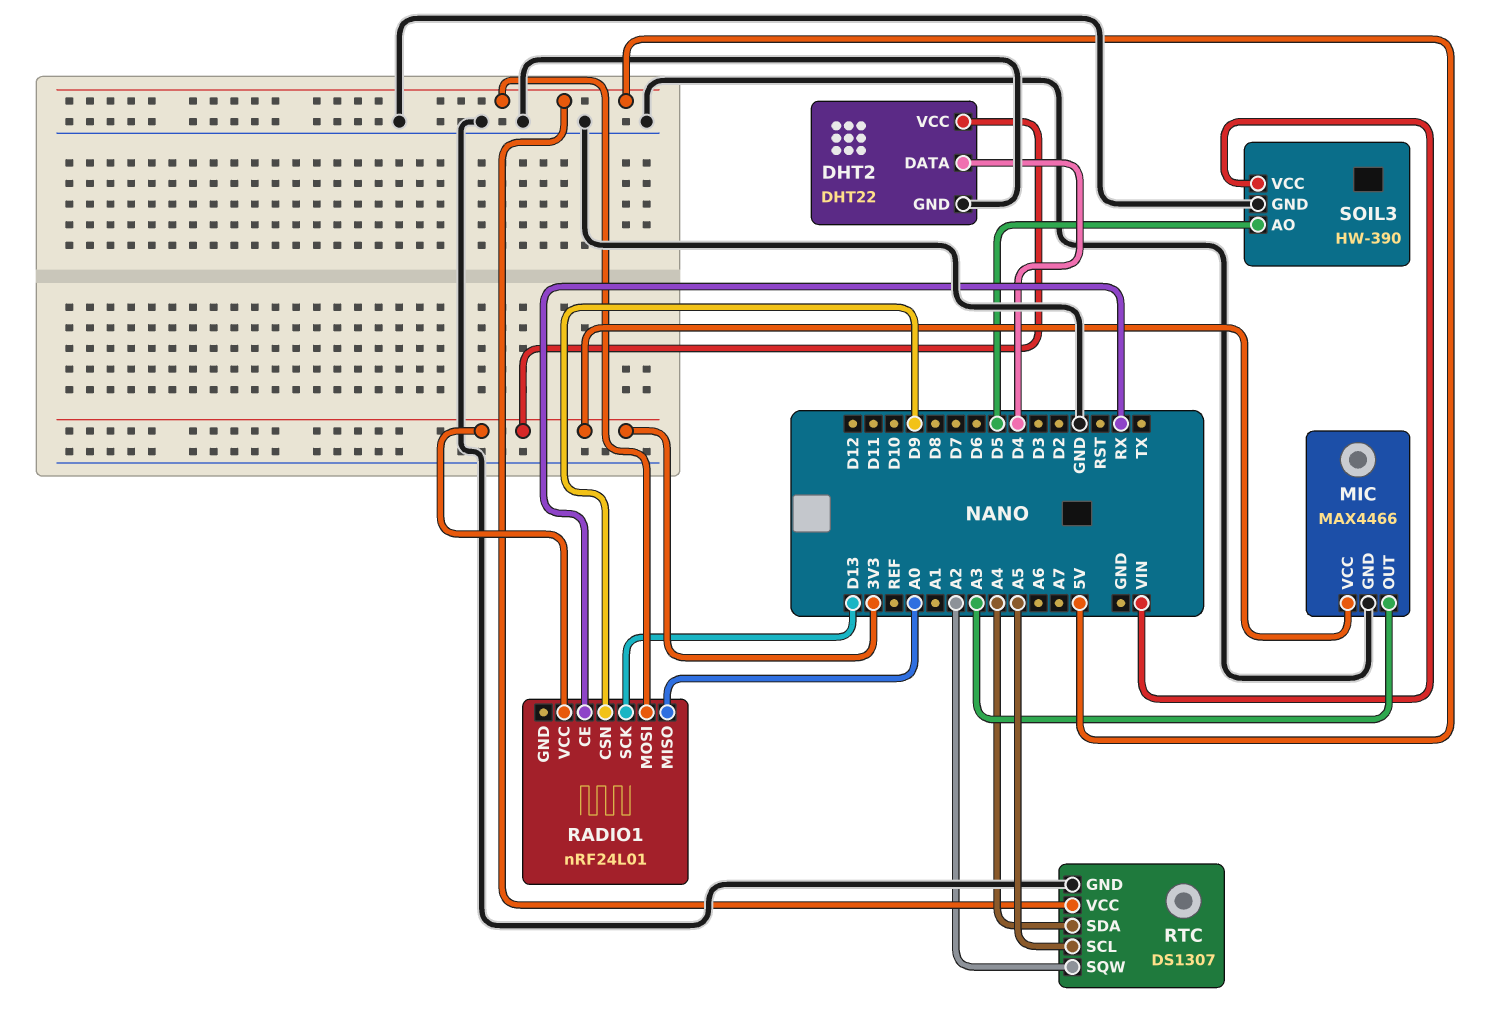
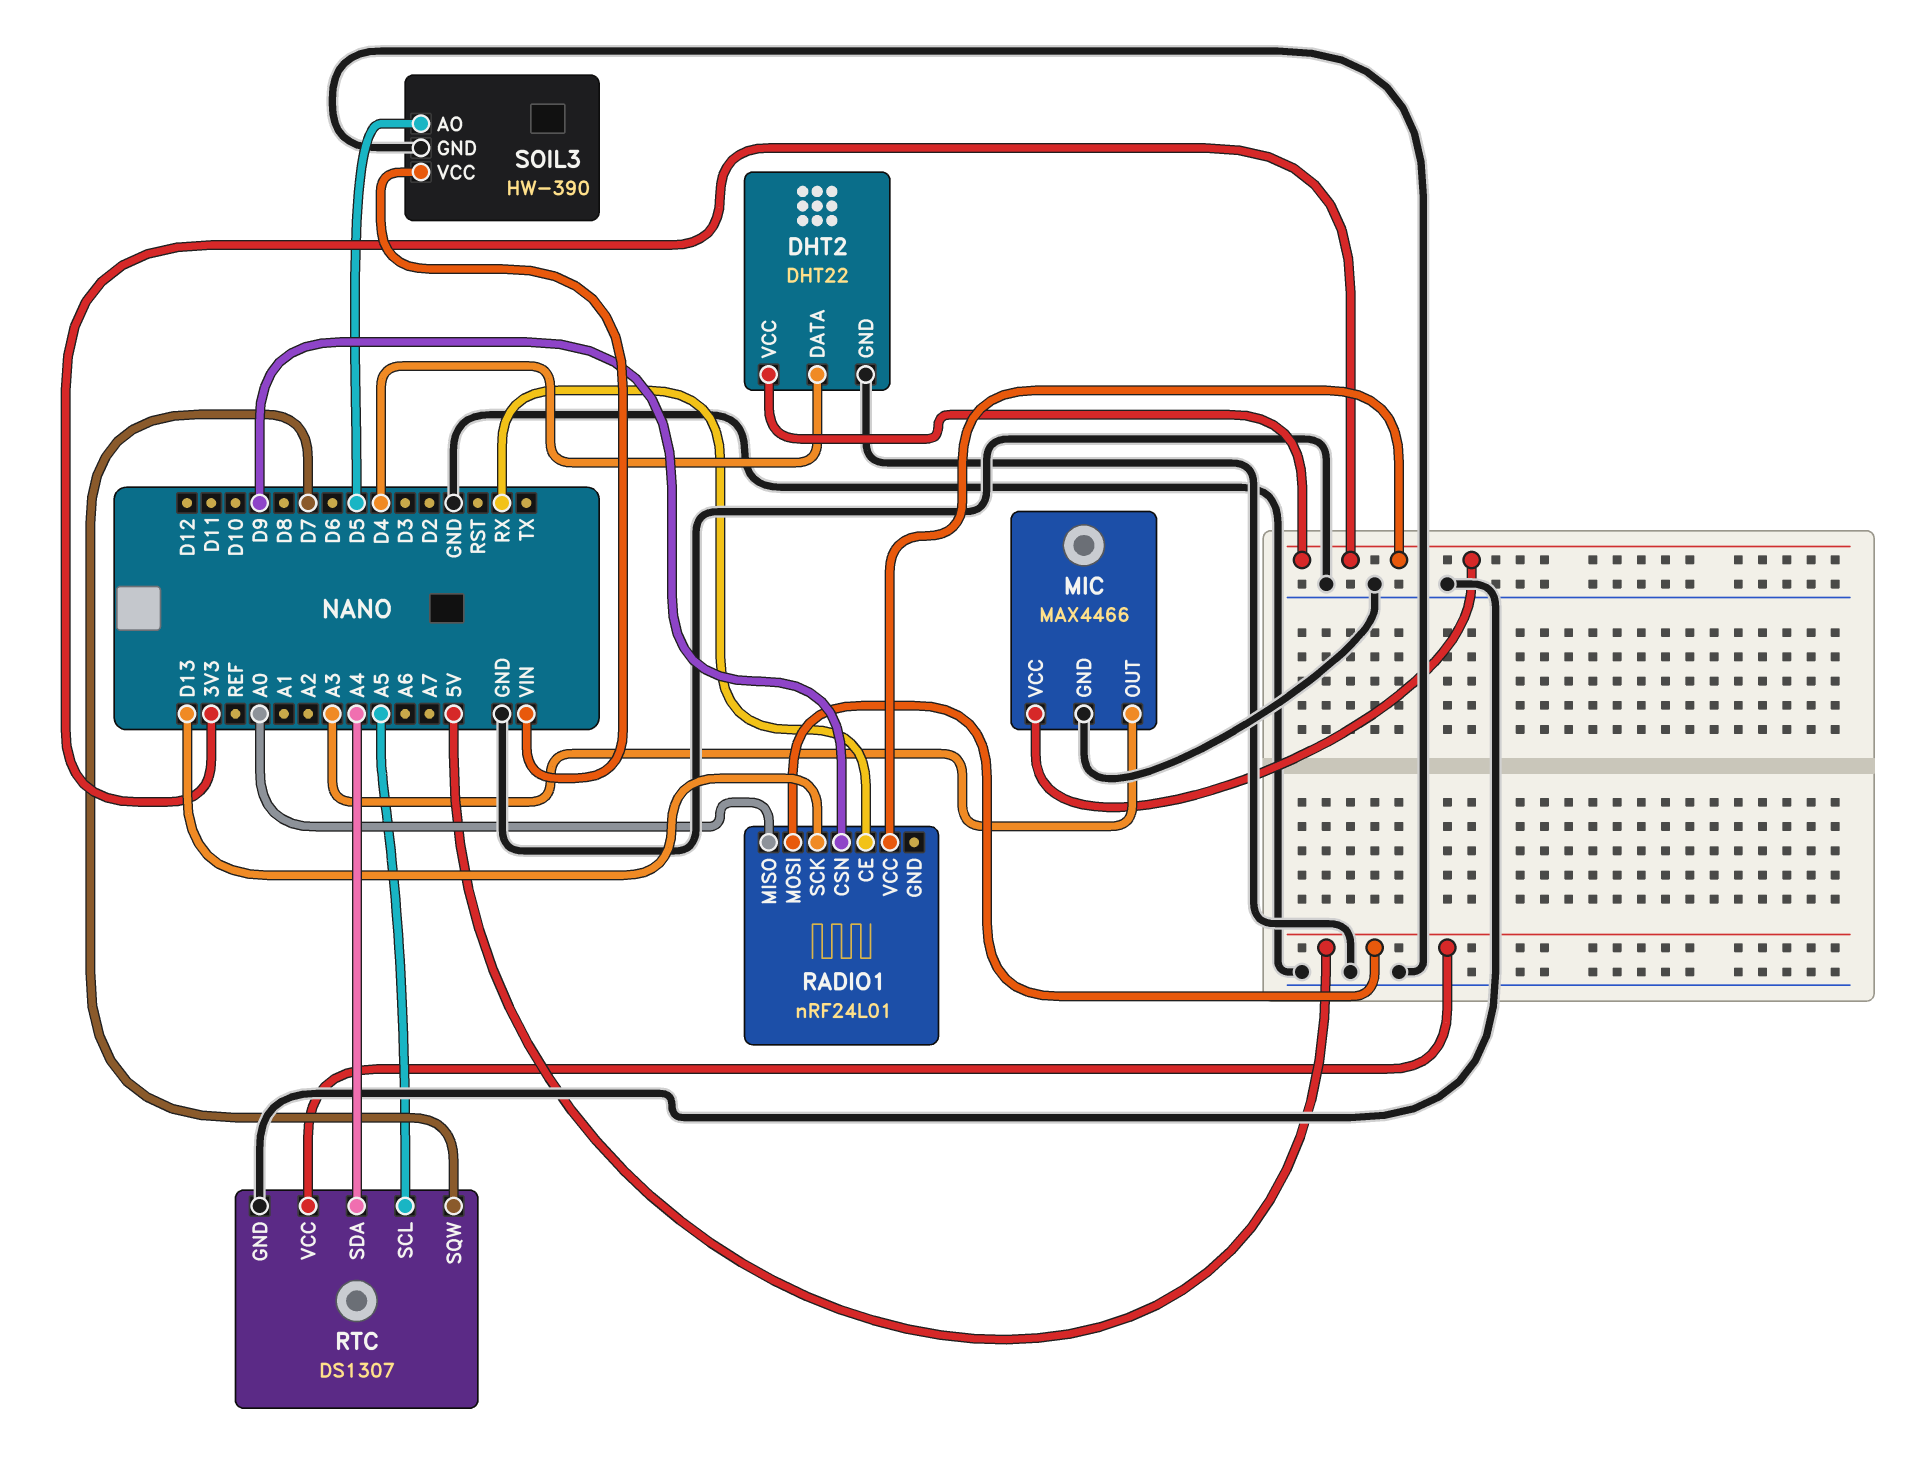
RTC pin SQW: A2 -> D7

